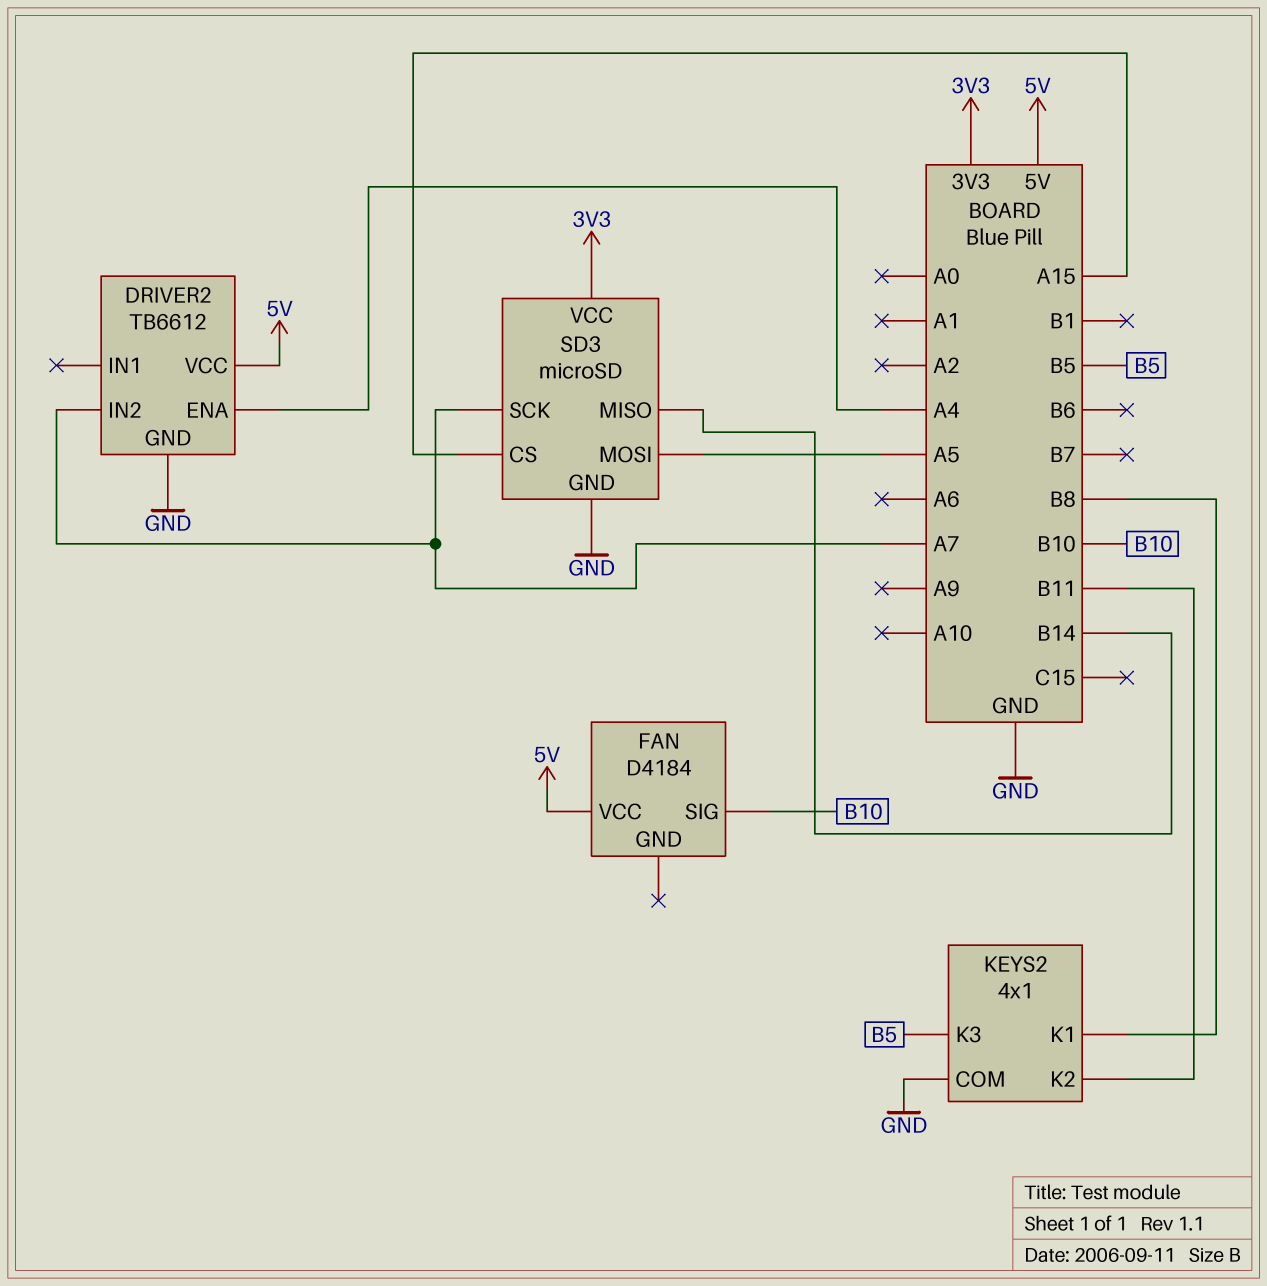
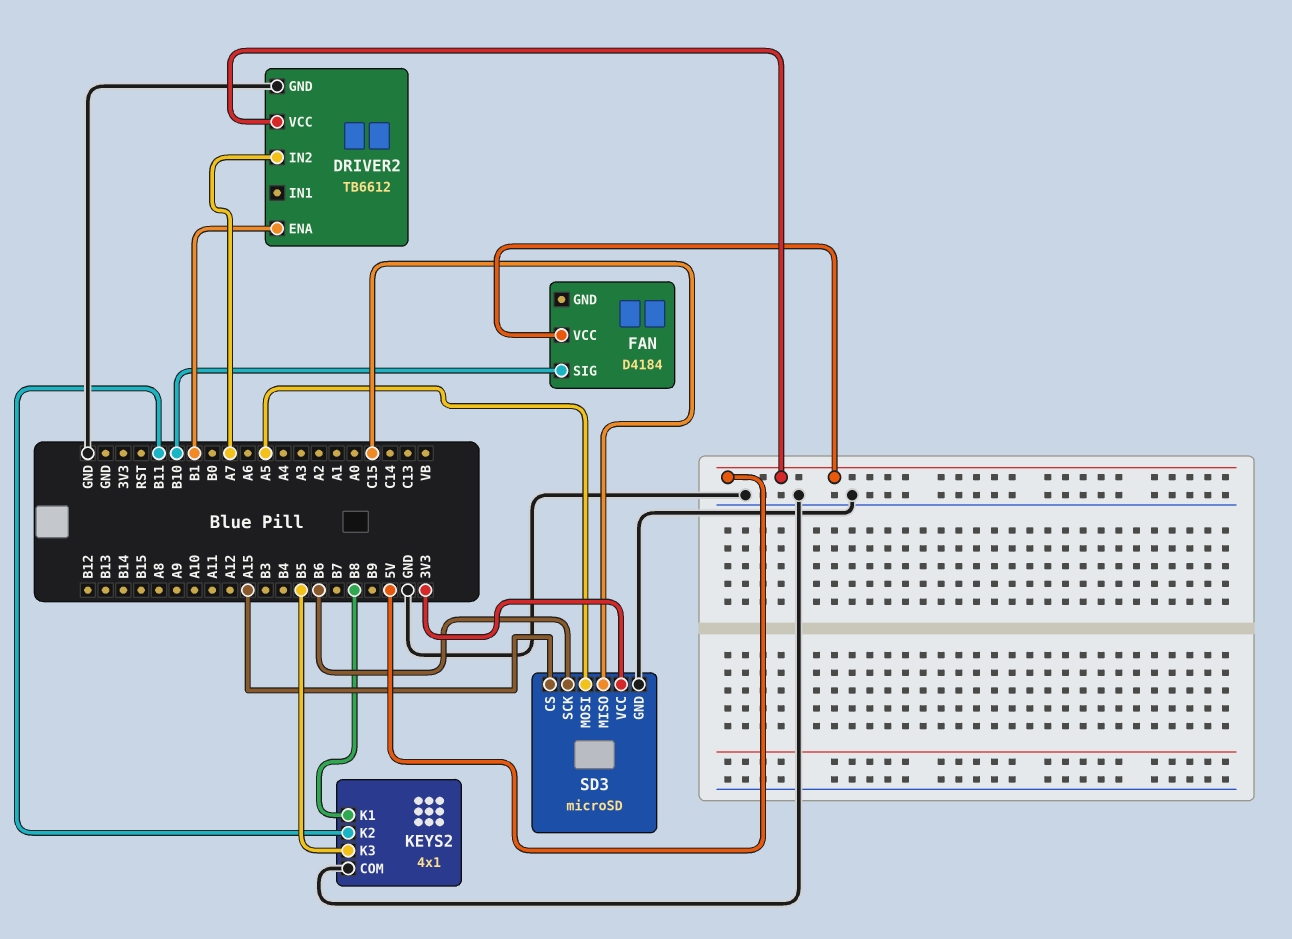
DRIVER2 pin ENA: A4 -> B1
SD3 pin MISO: B14 -> C15
SD3 pin SCK: A7 -> B6

